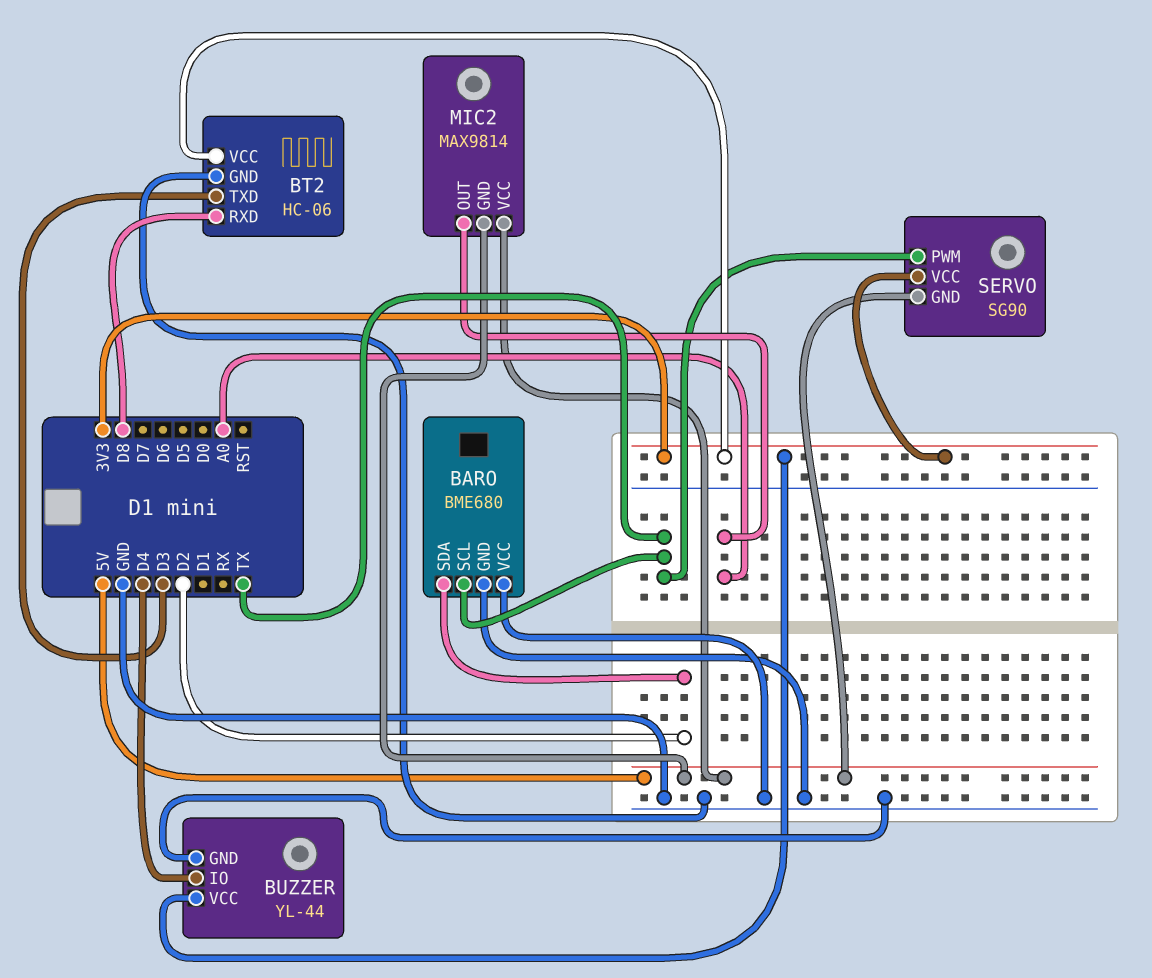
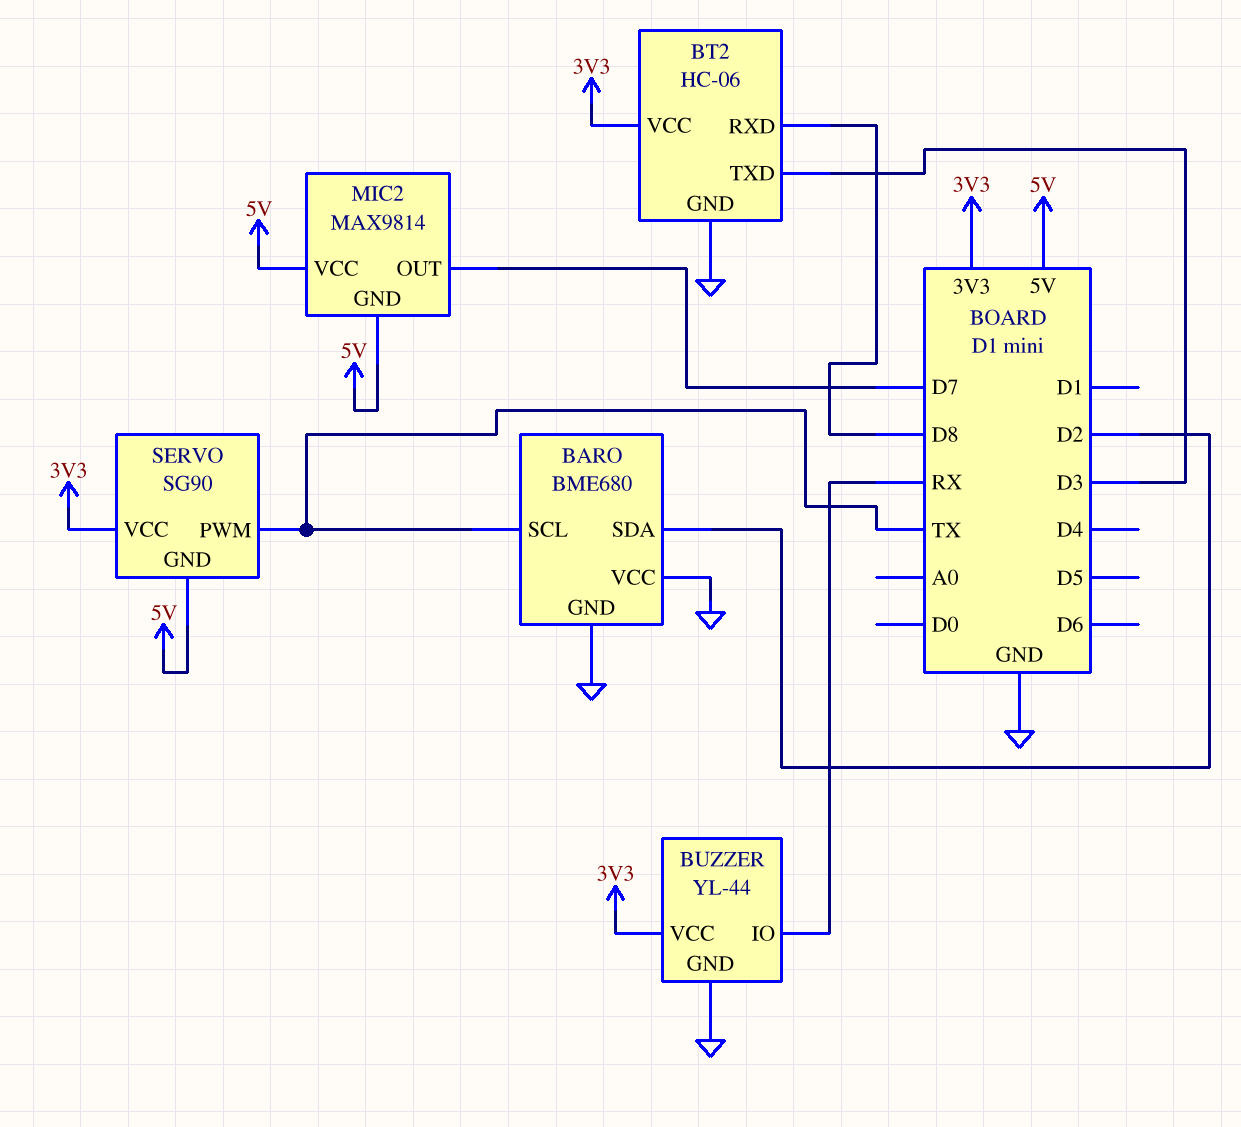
BUZZER pin IO: D4 -> RX
MIC2 pin OUT: A0 -> D7

